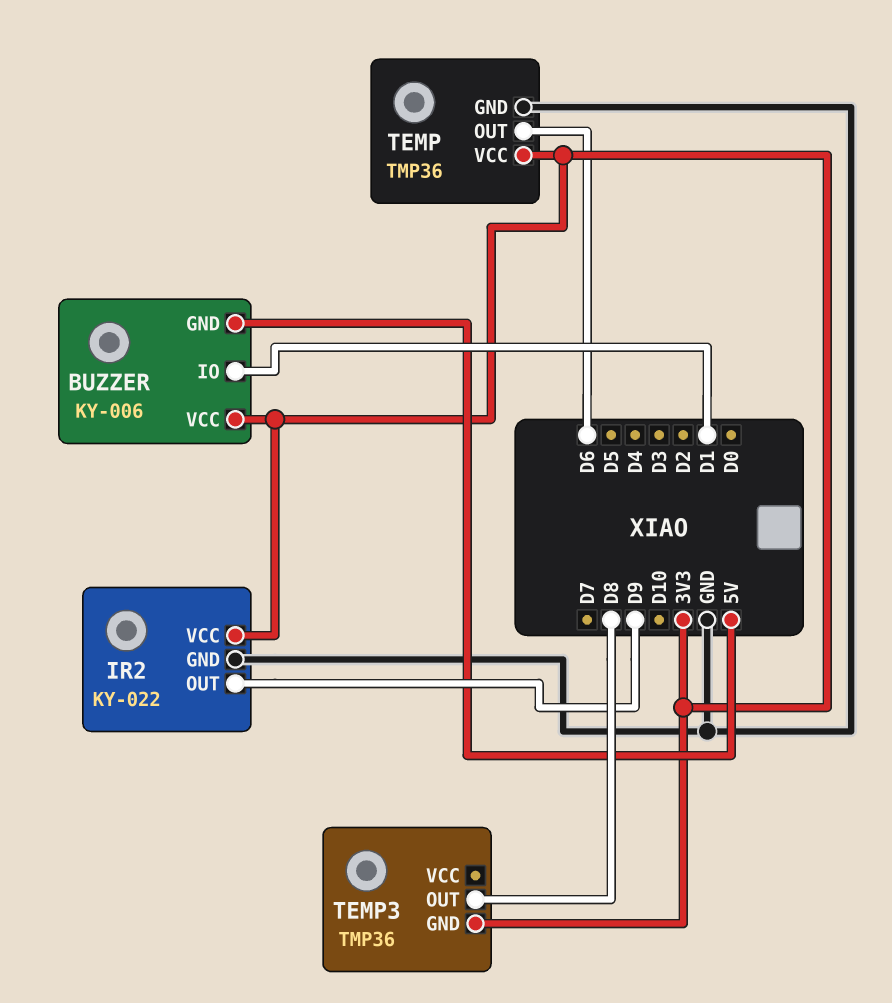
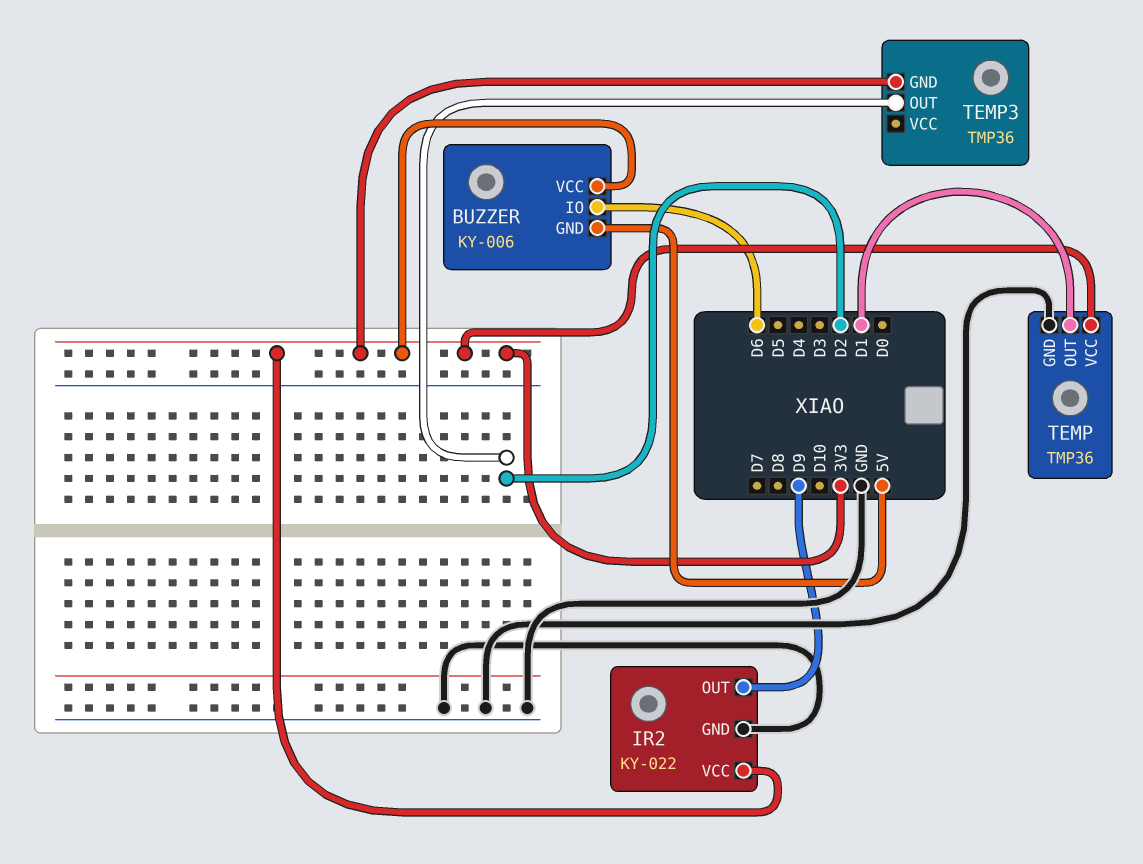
BUZZER pin IO: D1 -> D6
TEMP pin OUT: D6 -> D1
TEMP3 pin OUT: D8 -> D2

